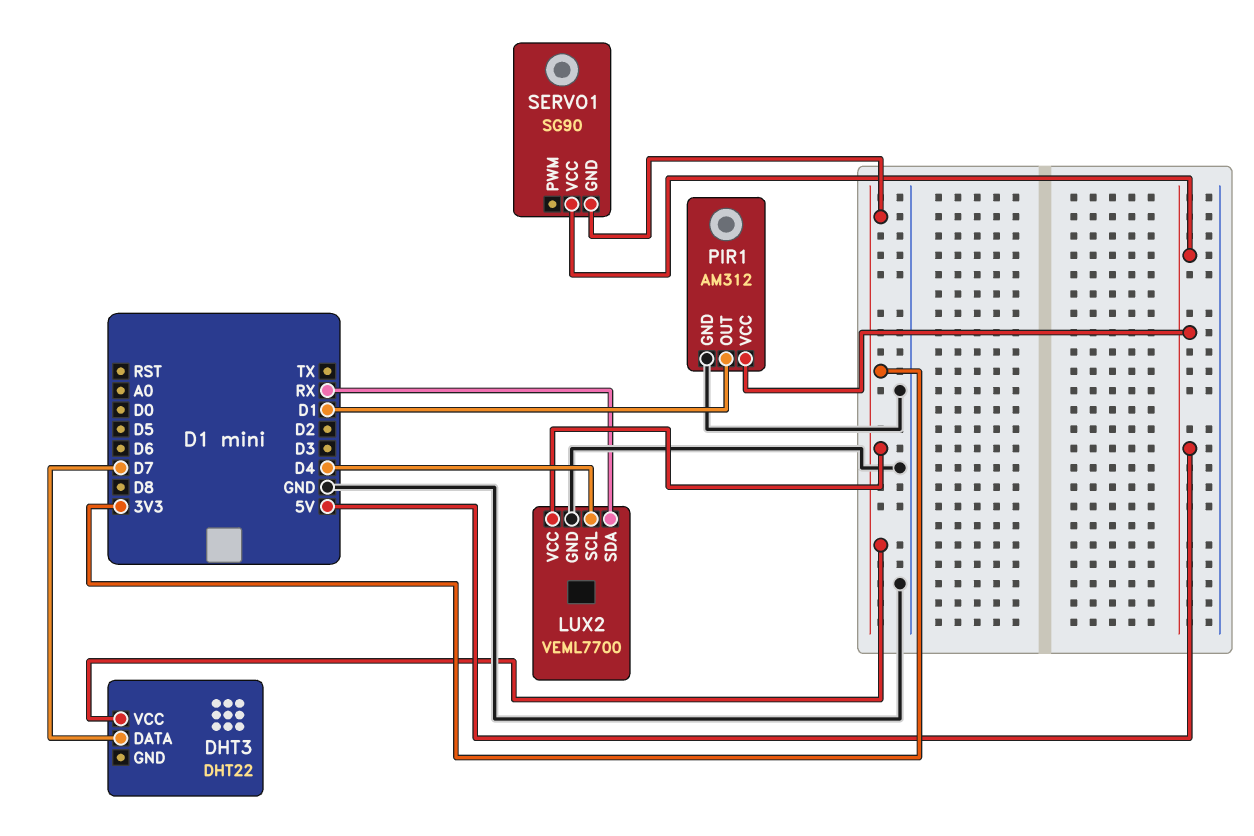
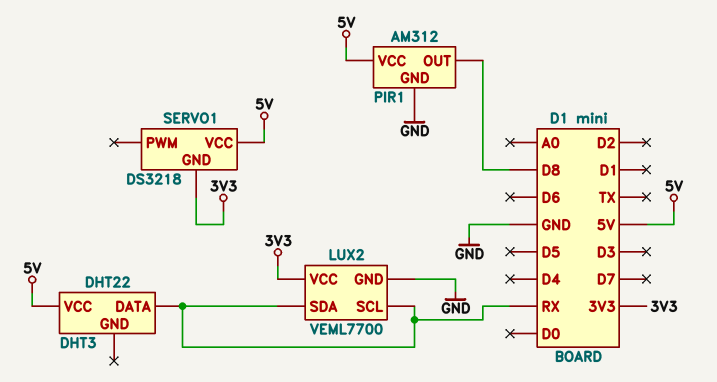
DHT3 pin DATA: D7 -> RX
DHT3 pin VCC: 3V3 -> 5V
LUX2 pin SCL: D4 -> RX
PIR1 pin OUT: D1 -> D8
SERVO1: SG90 -> DS3218

